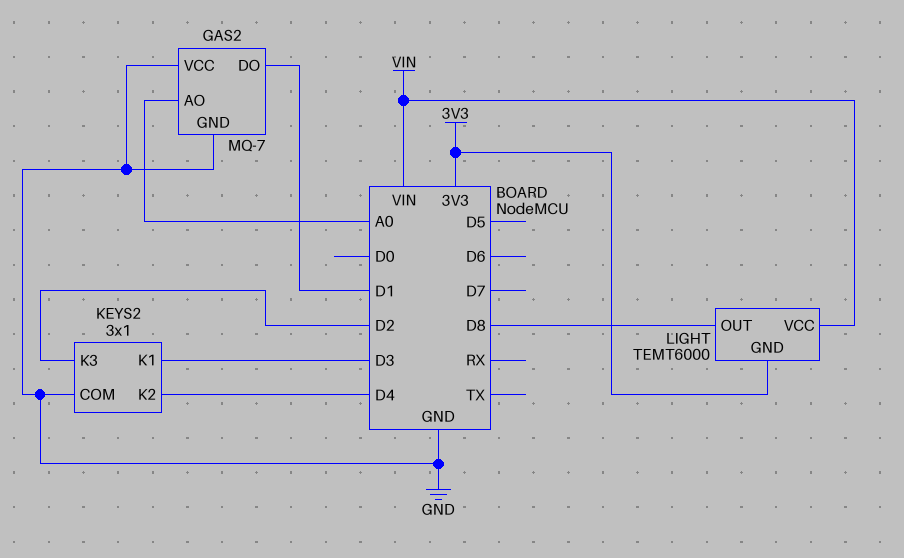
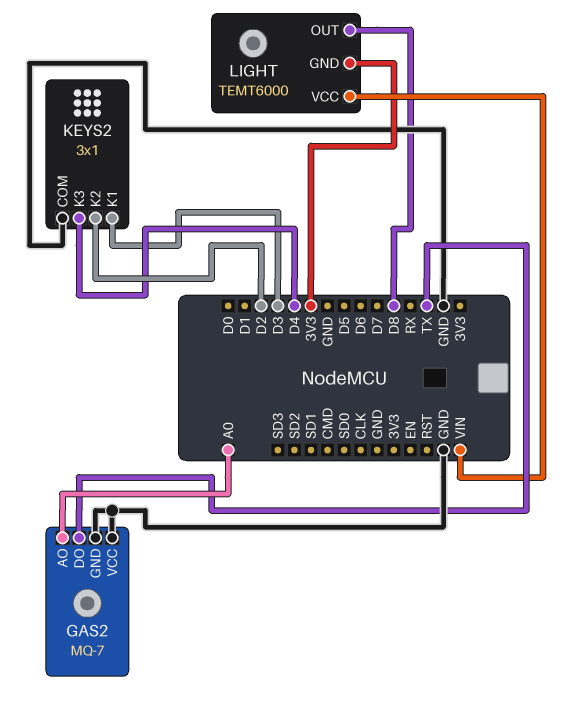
GAS2 pin DO: D1 -> TX
KEYS2 pin K2: D4 -> D2
KEYS2 pin K3: D2 -> D4

